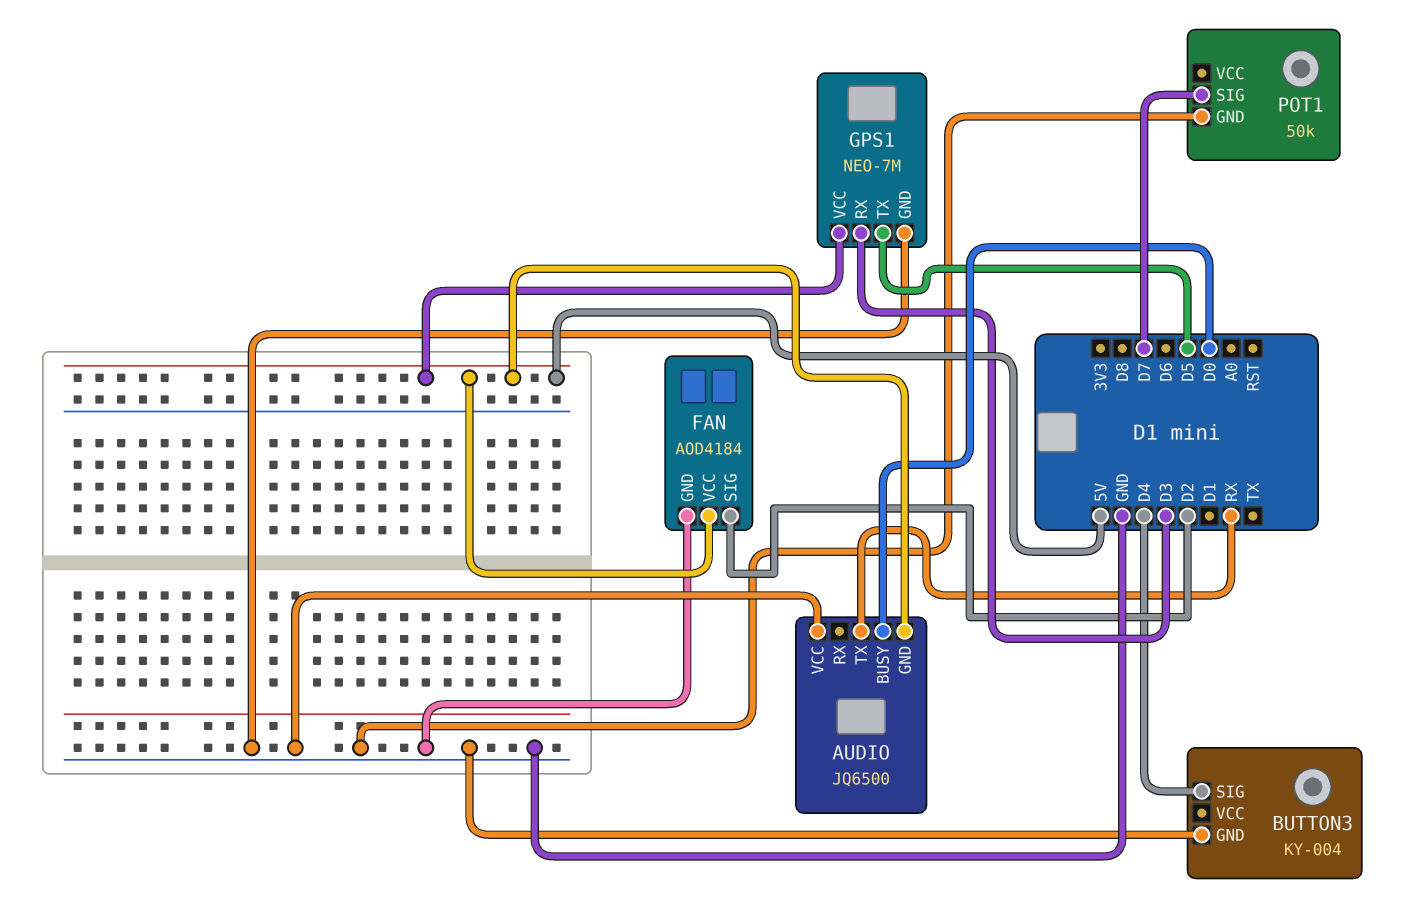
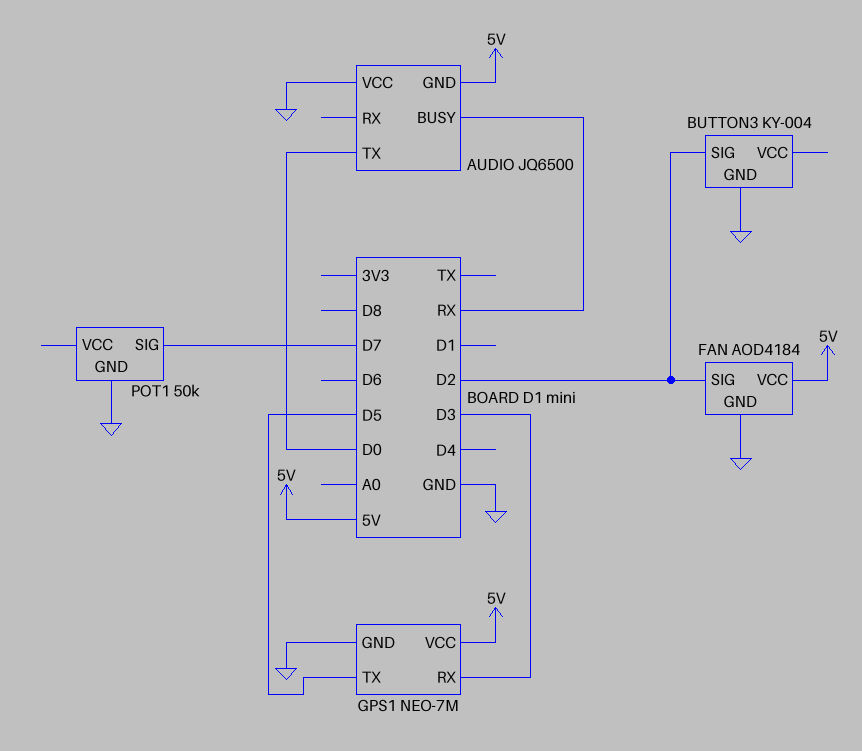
AUDIO pin BUSY: D0 -> RX
AUDIO pin TX: RX -> D0
BUTTON3 pin SIG: D4 -> D2

